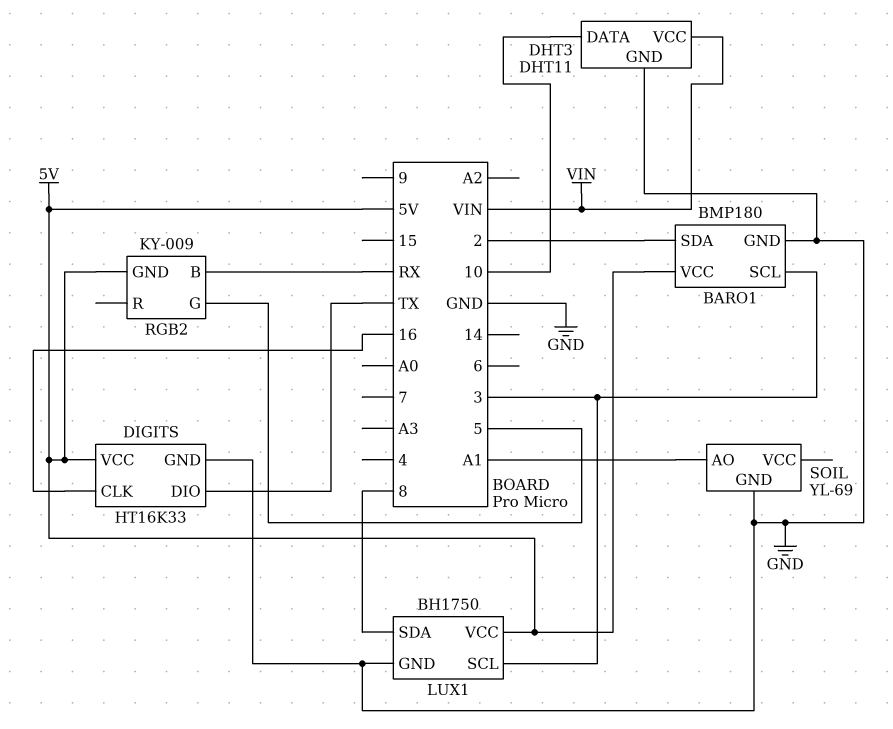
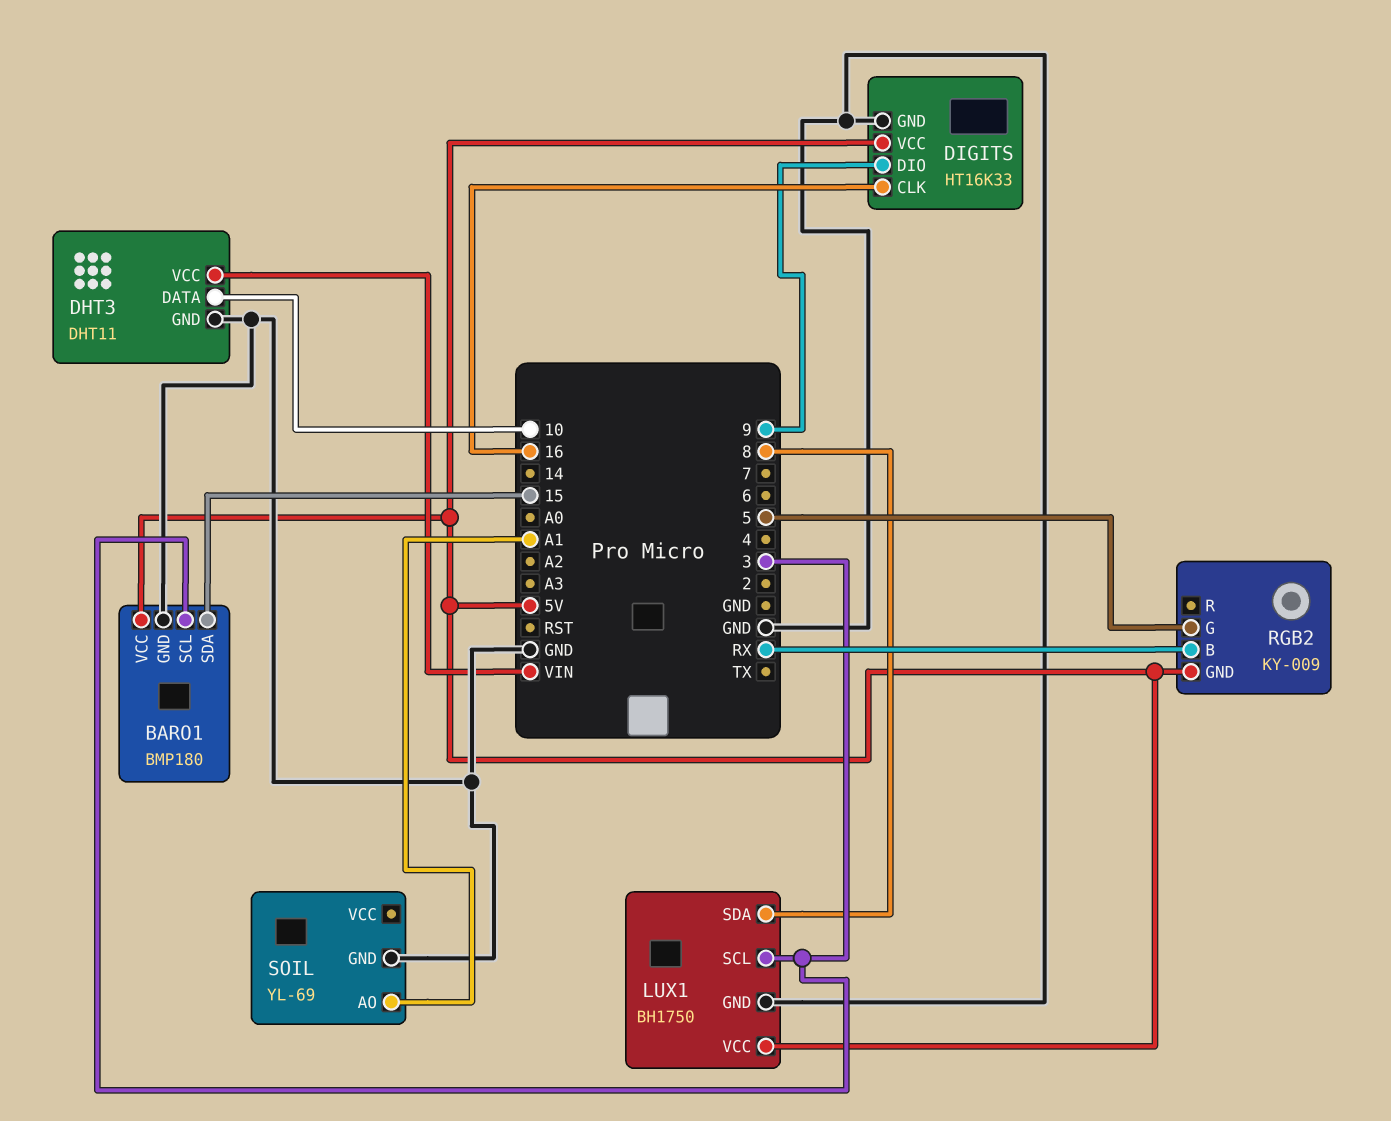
BARO1 pin SDA: 2 -> 15
DIGITS pin DIO: TX -> 9

